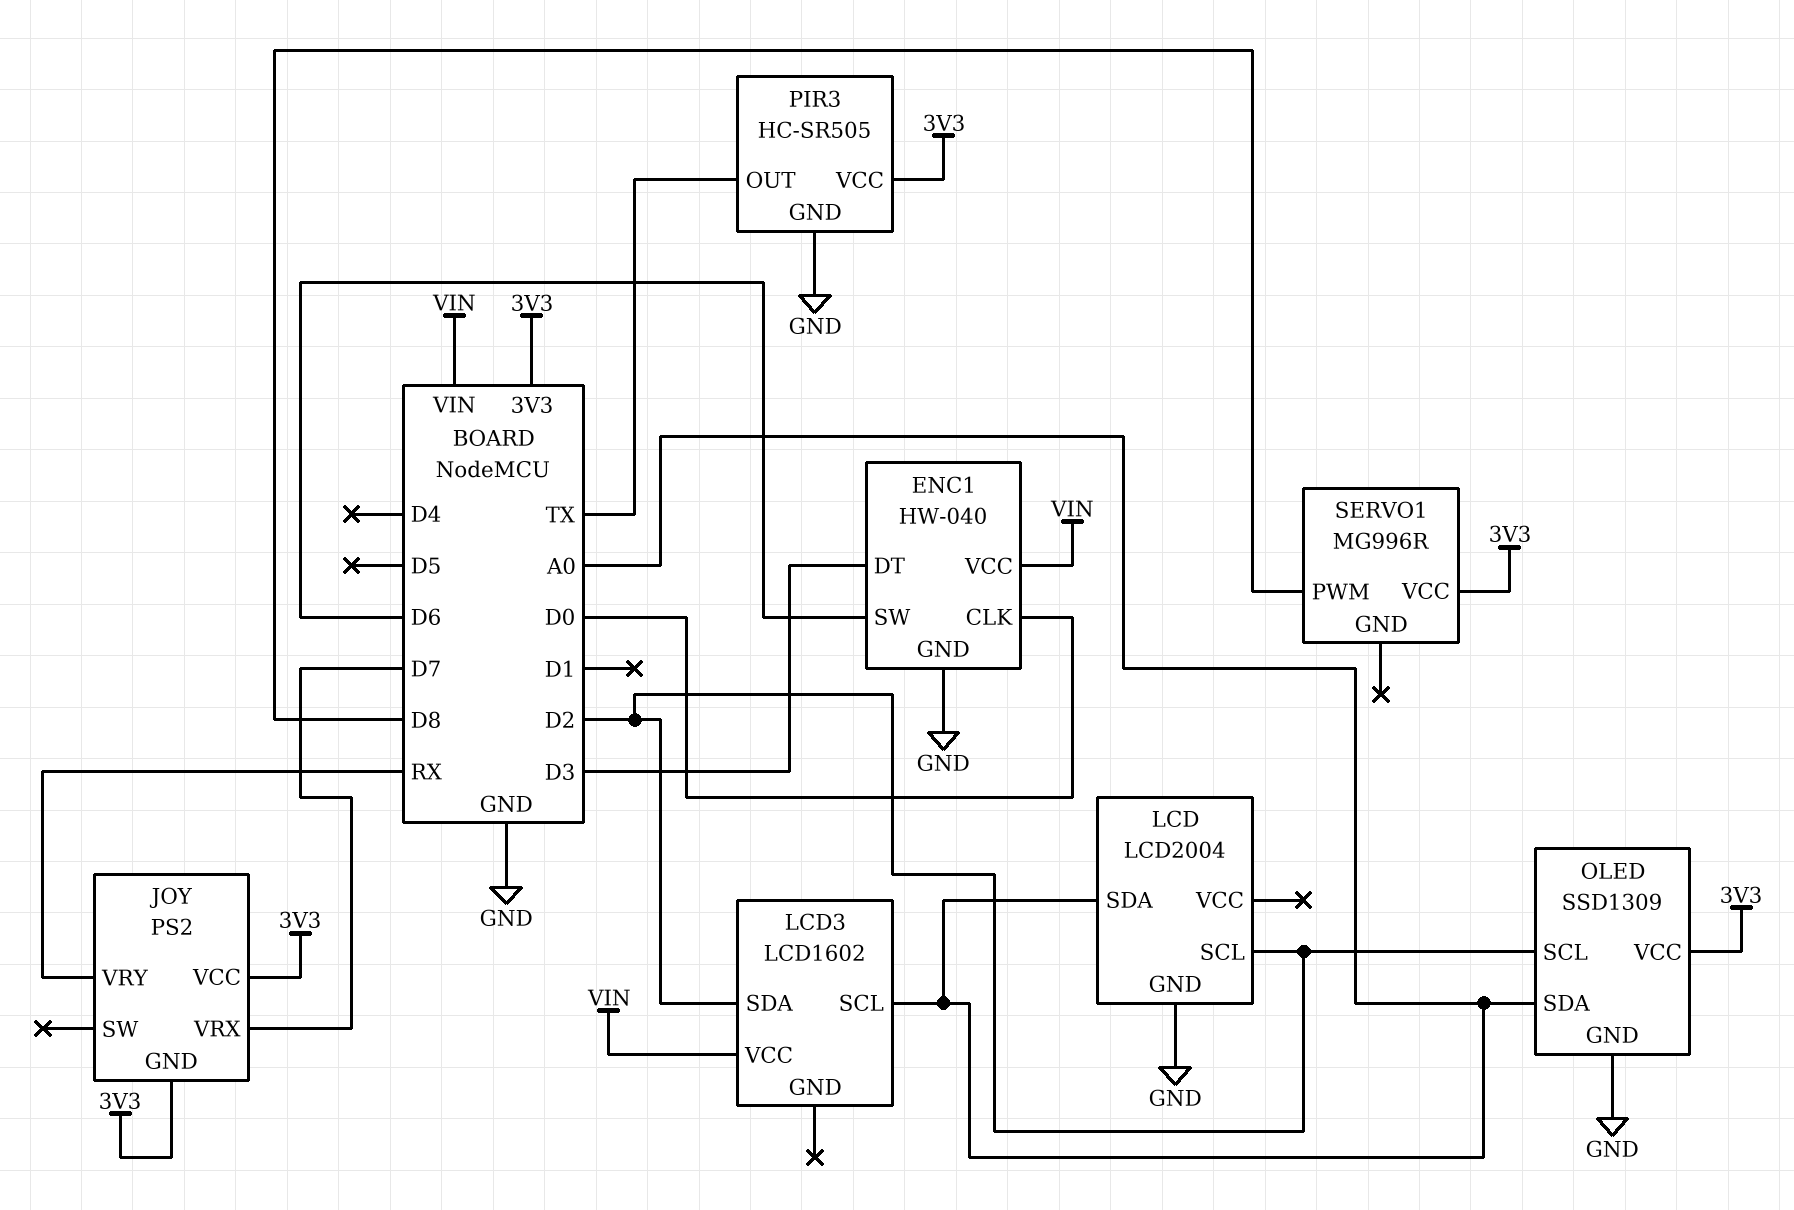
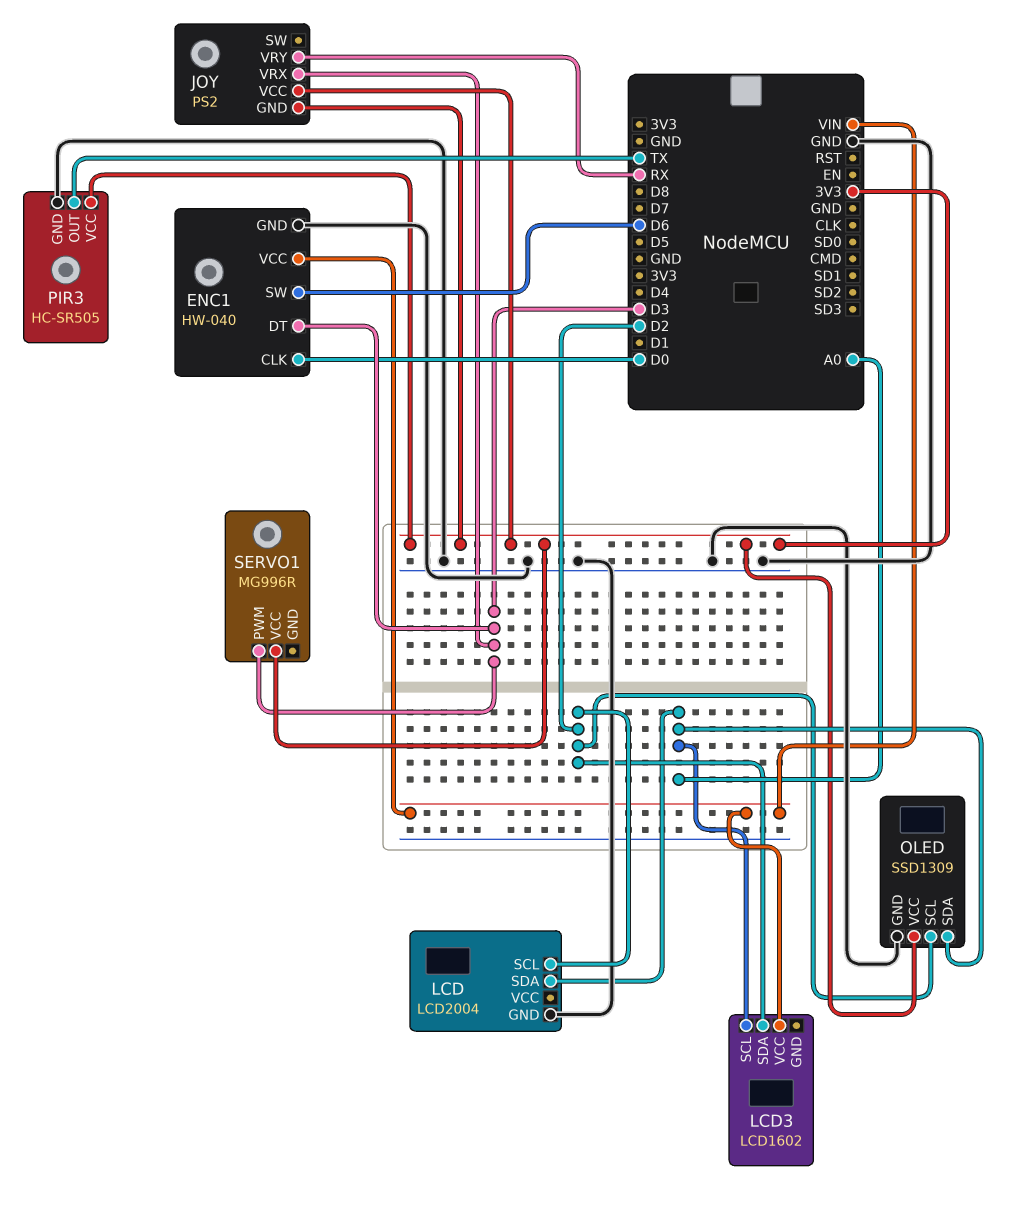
JOY pin VRX: D7 -> D3
SERVO1 pin PWM: D8 -> D3

